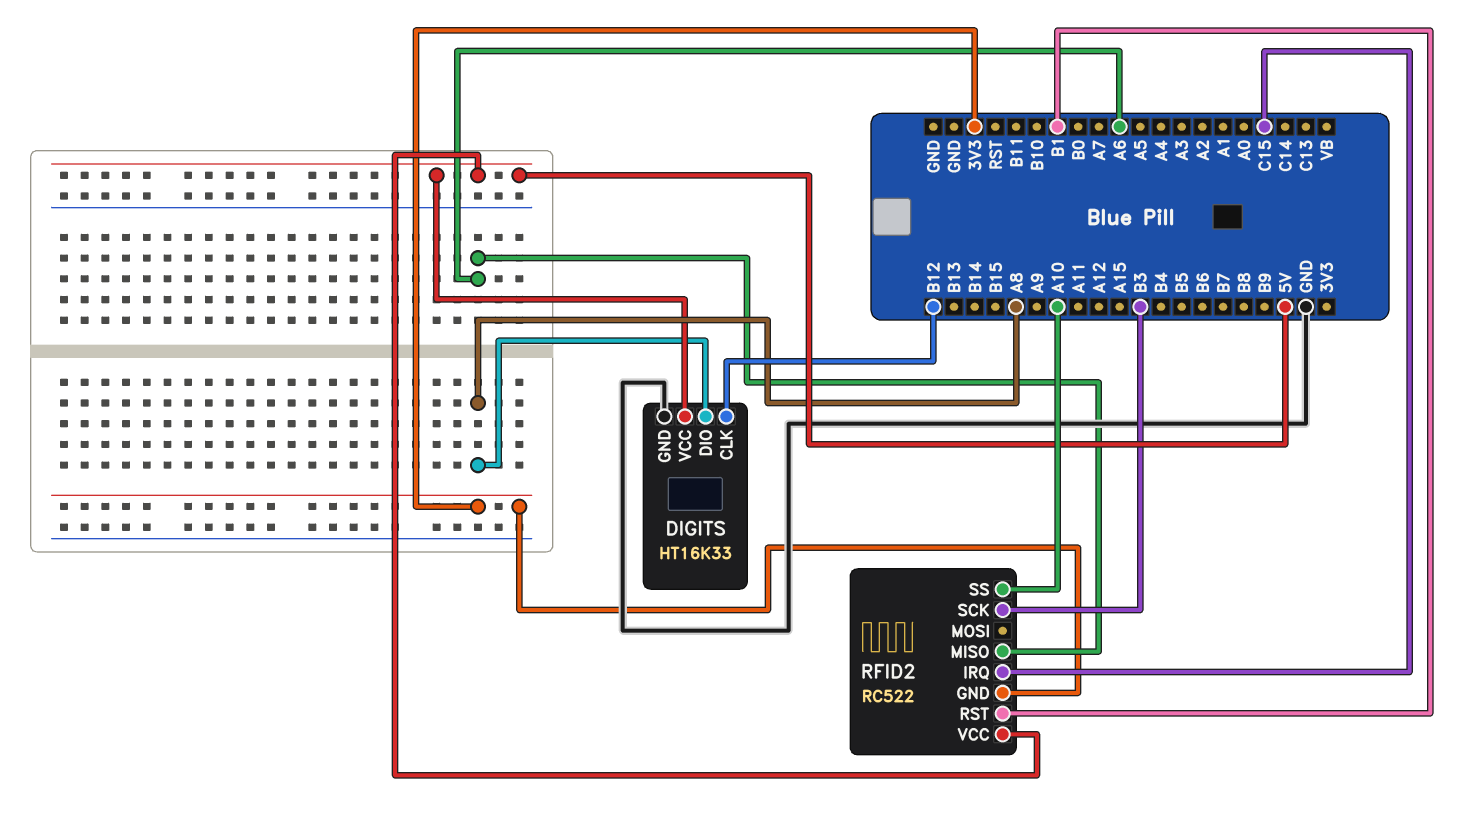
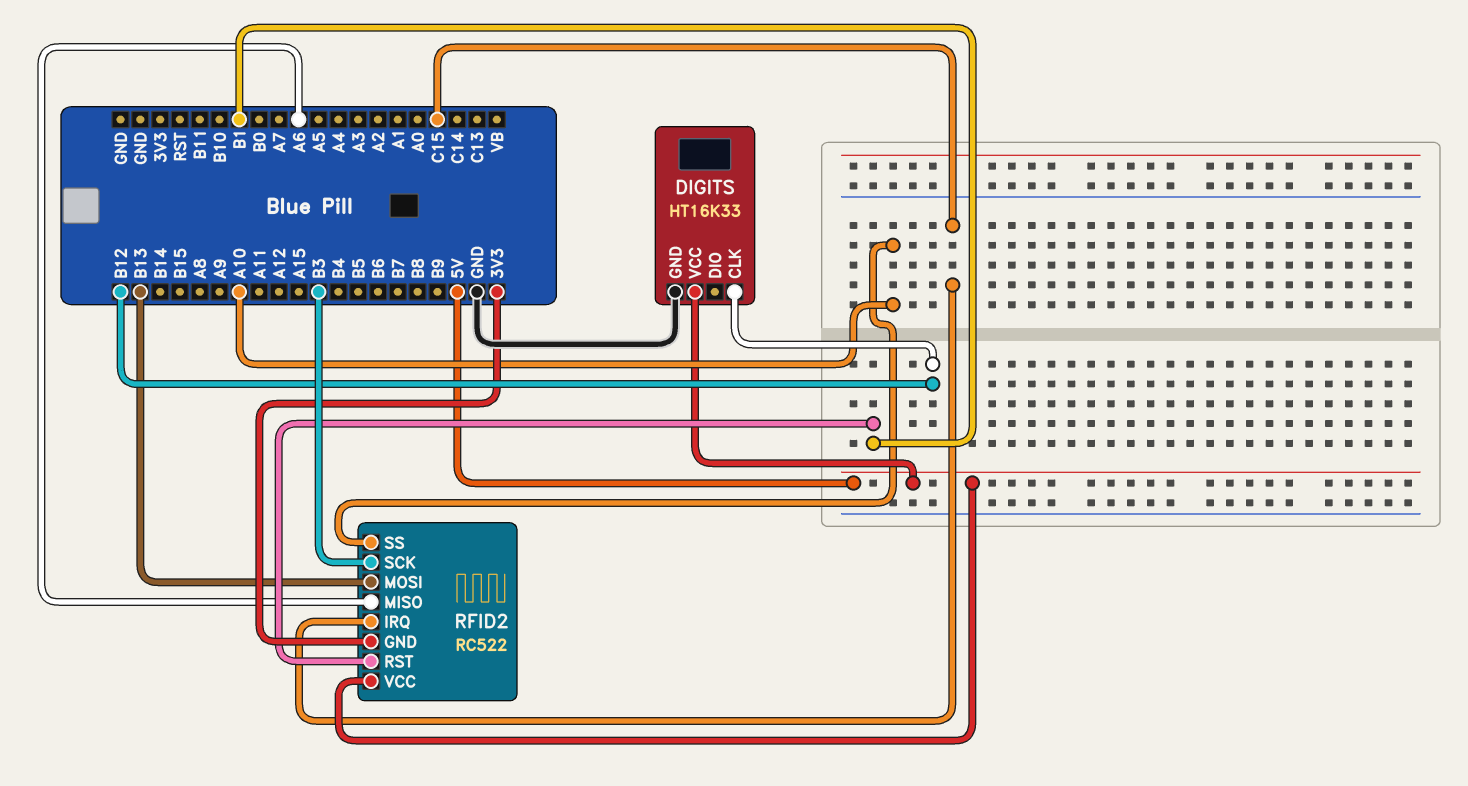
DIGITS pin DIO: A8 -> none
RFID2 pin MOSI: none -> B13

